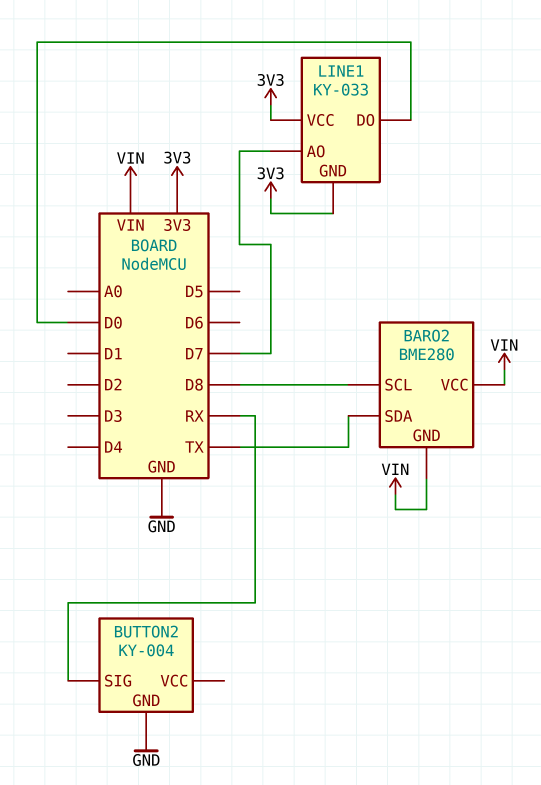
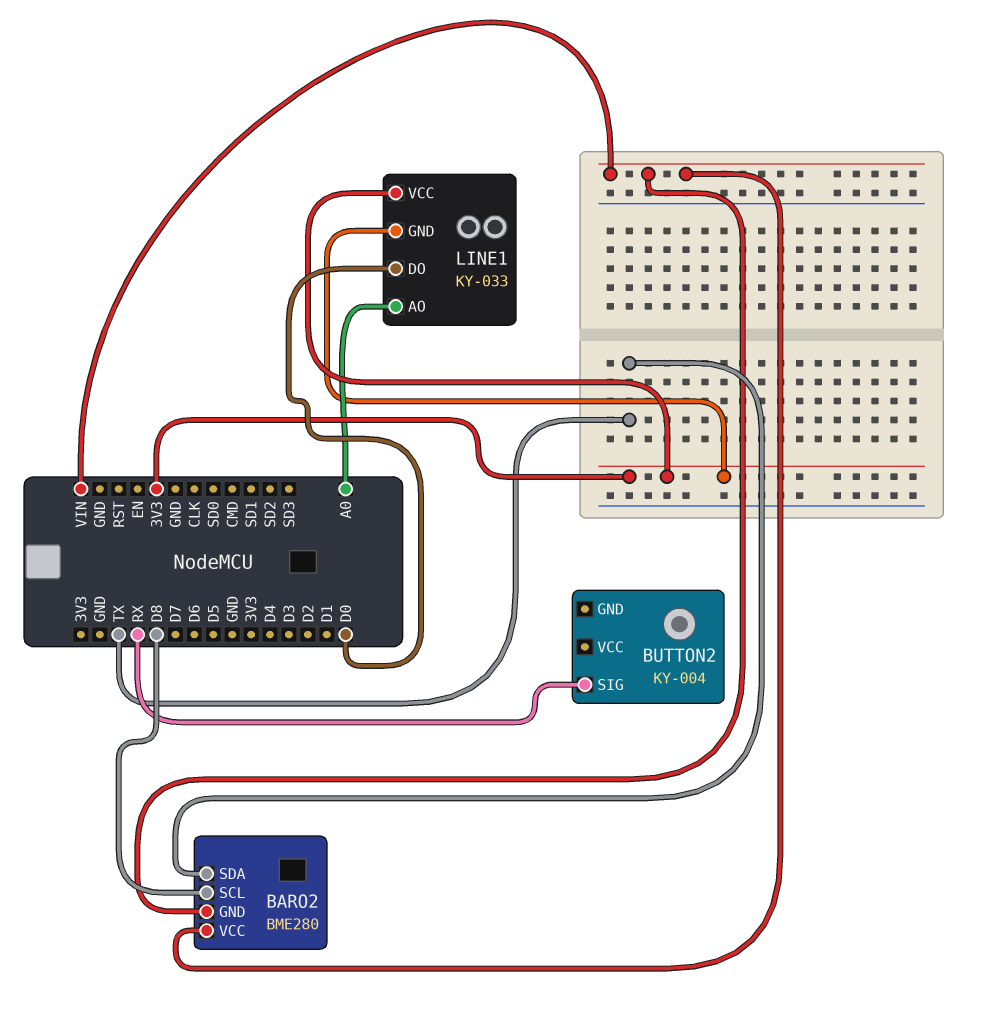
BUTTON2 pin GND: GND -> none
LINE1 pin AO: D7 -> A0

